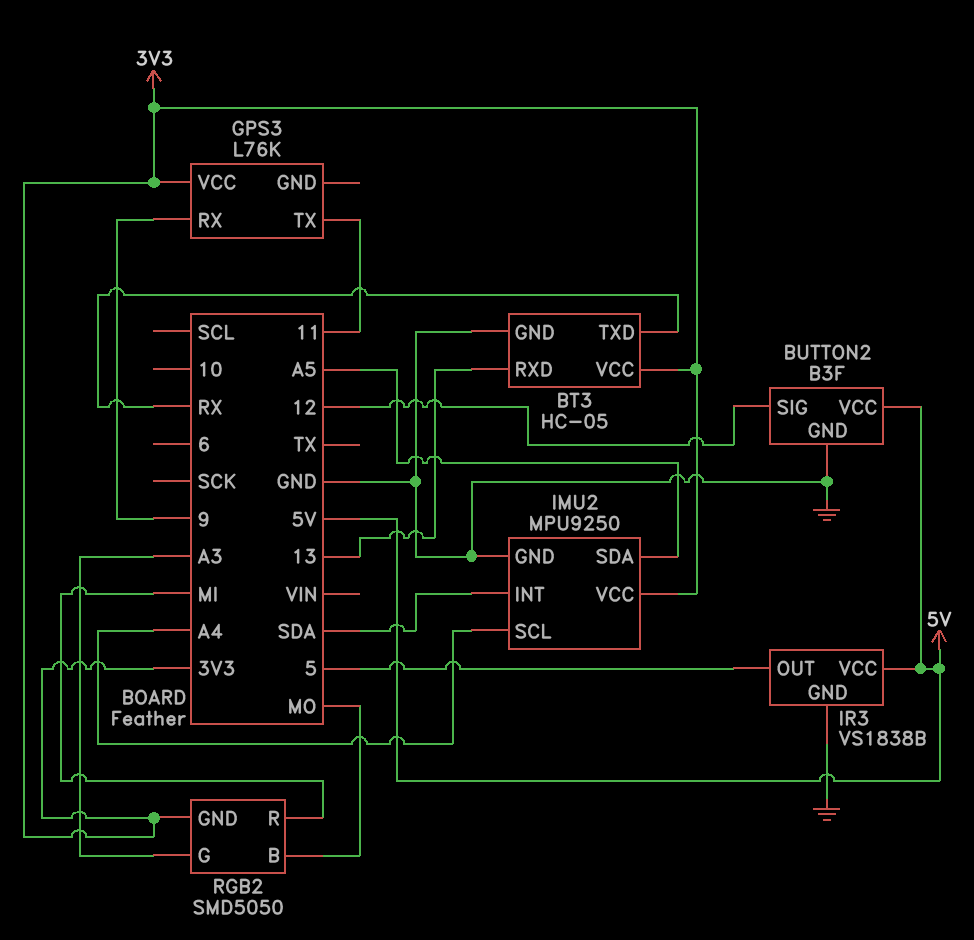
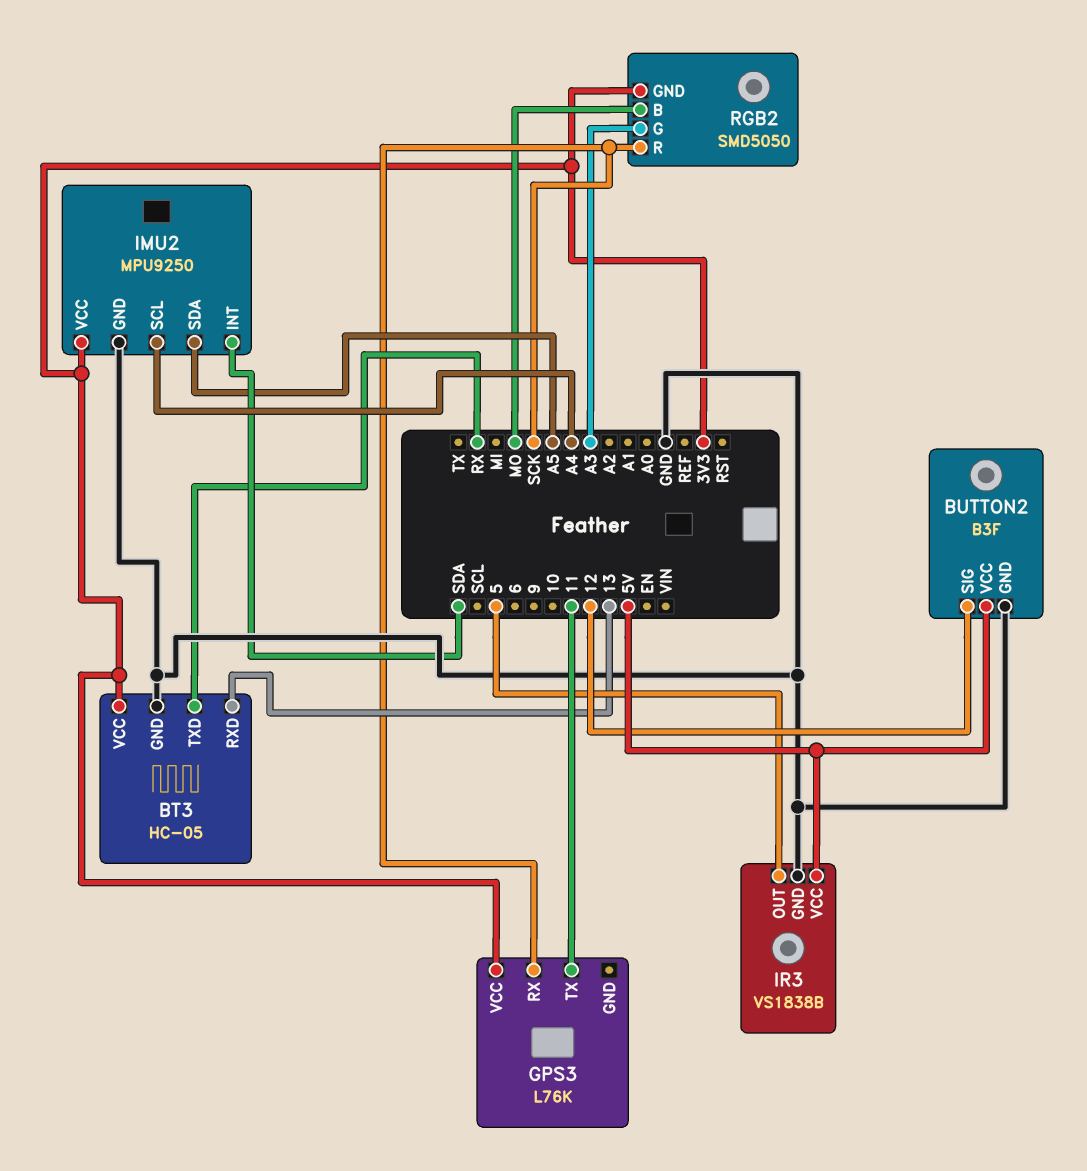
GPS3 pin RX: 9 -> SCK
RGB2 pin R: MI -> SCK

